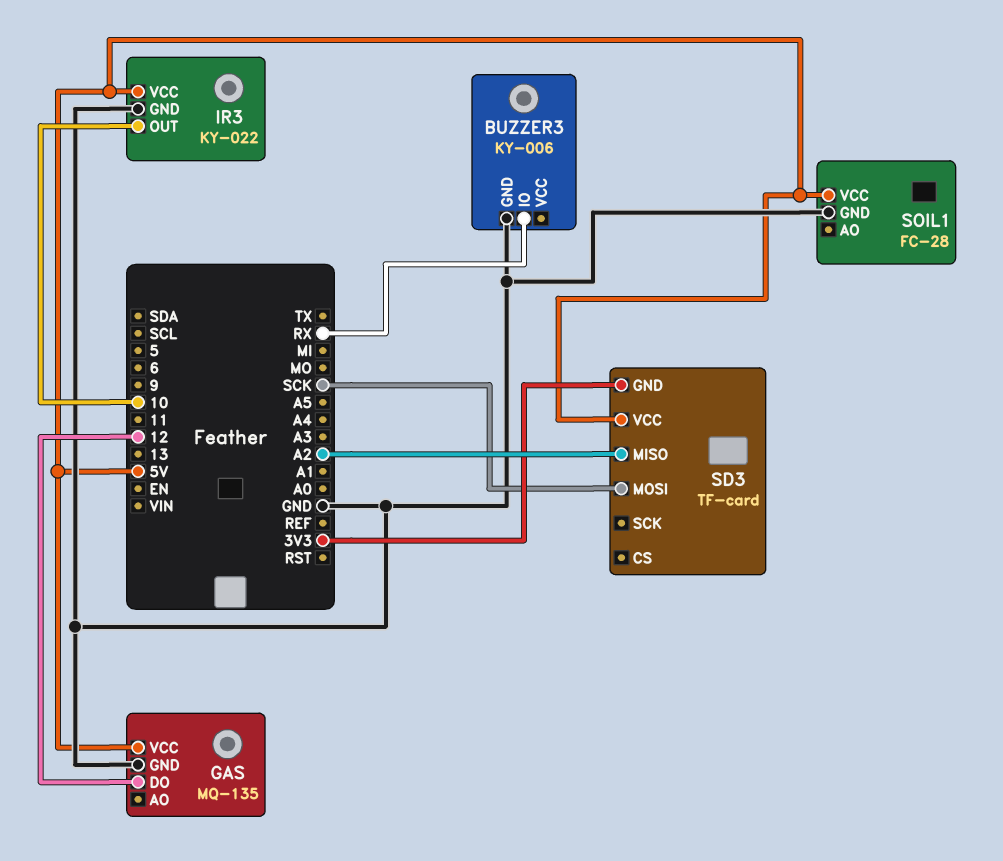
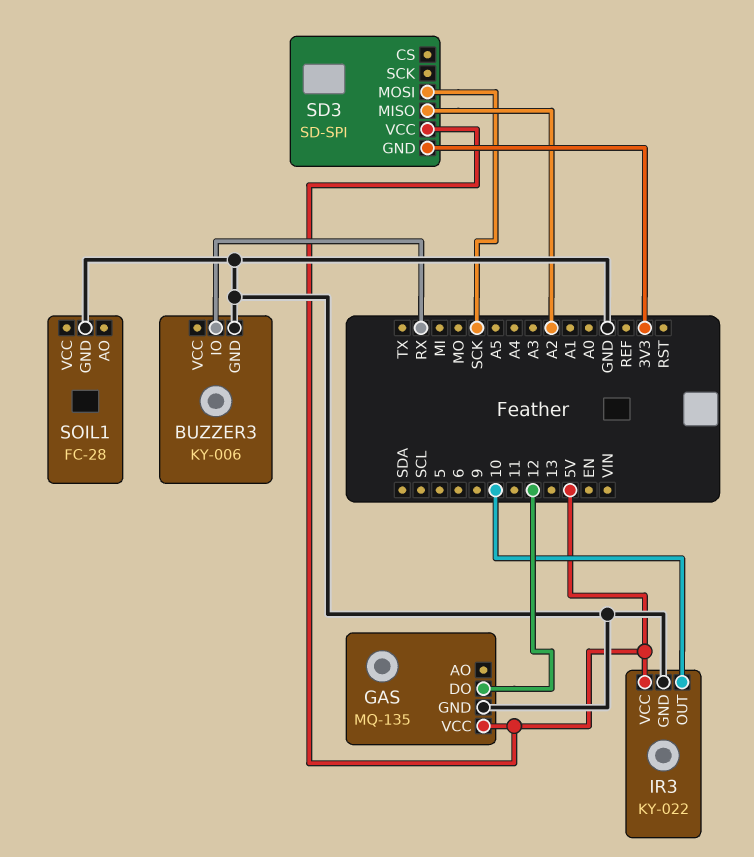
SD3: TF-card -> SD-SPI
SOIL1 pin VCC: 5V -> none

